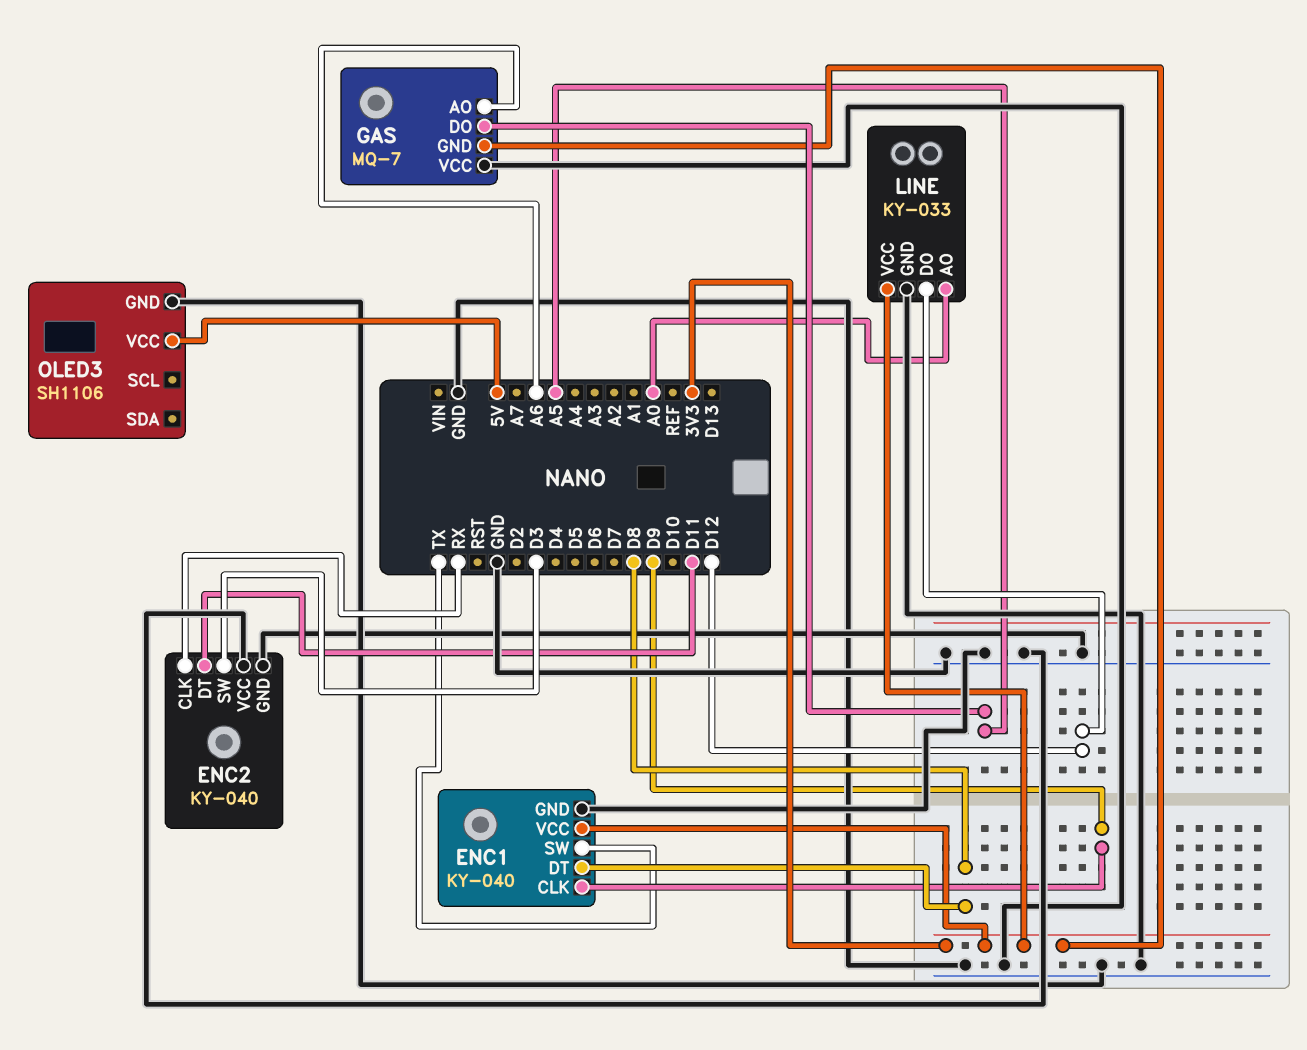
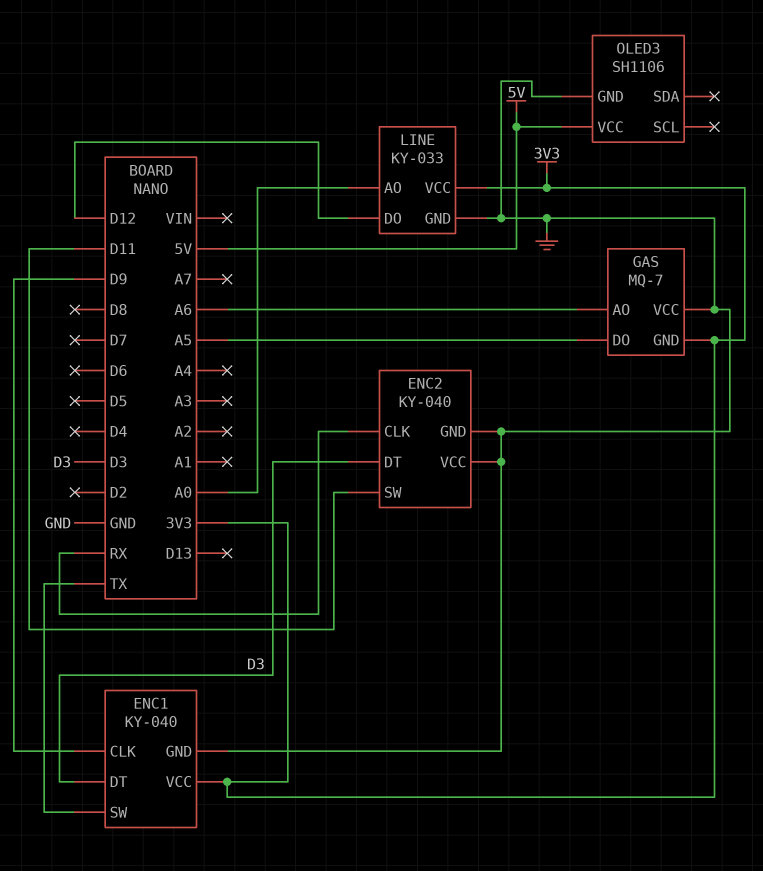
ENC1 pin DT: D8 -> D3
ENC2 pin DT: D11 -> D3
ENC2 pin SW: D3 -> D11

